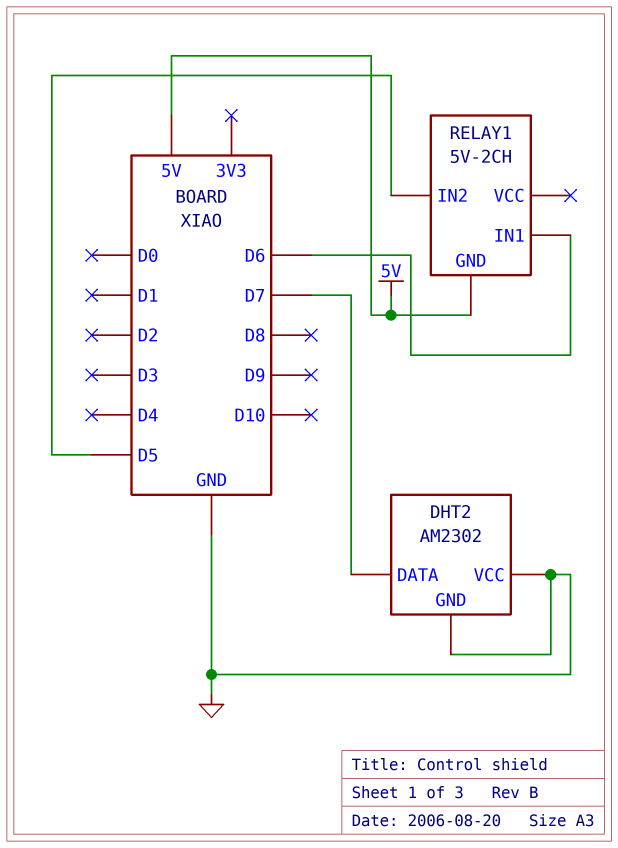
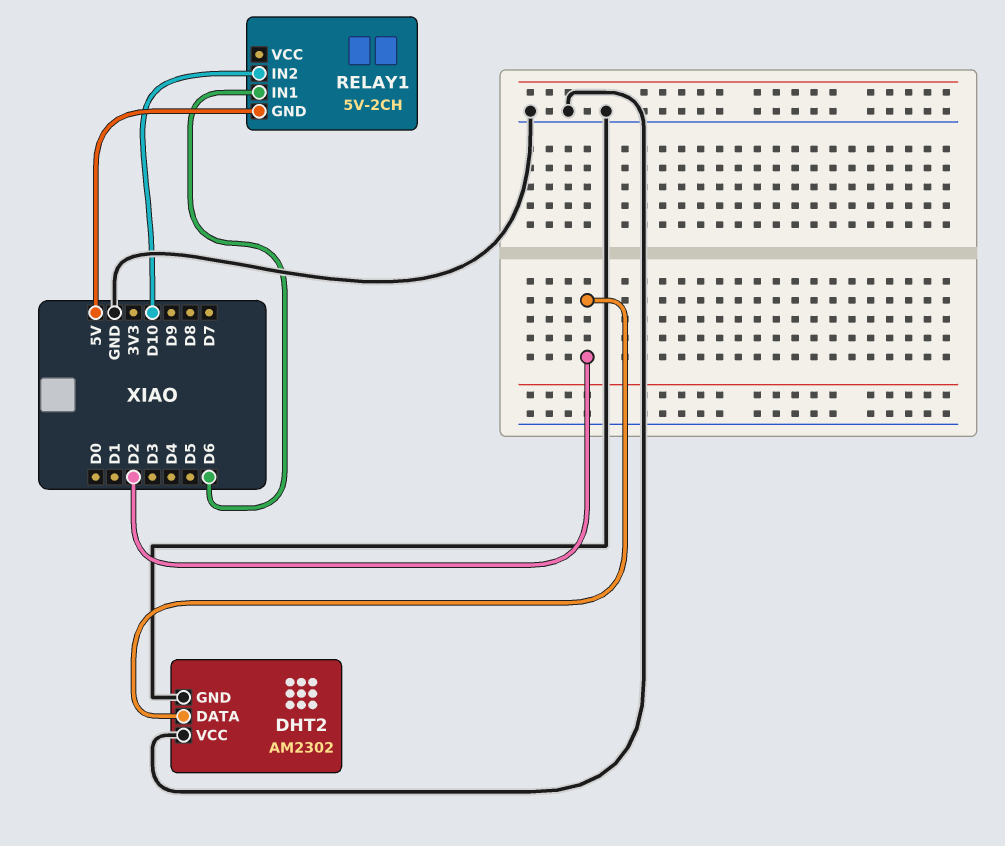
DHT2 pin DATA: D7 -> D2
RELAY1 pin IN2: D5 -> D10

